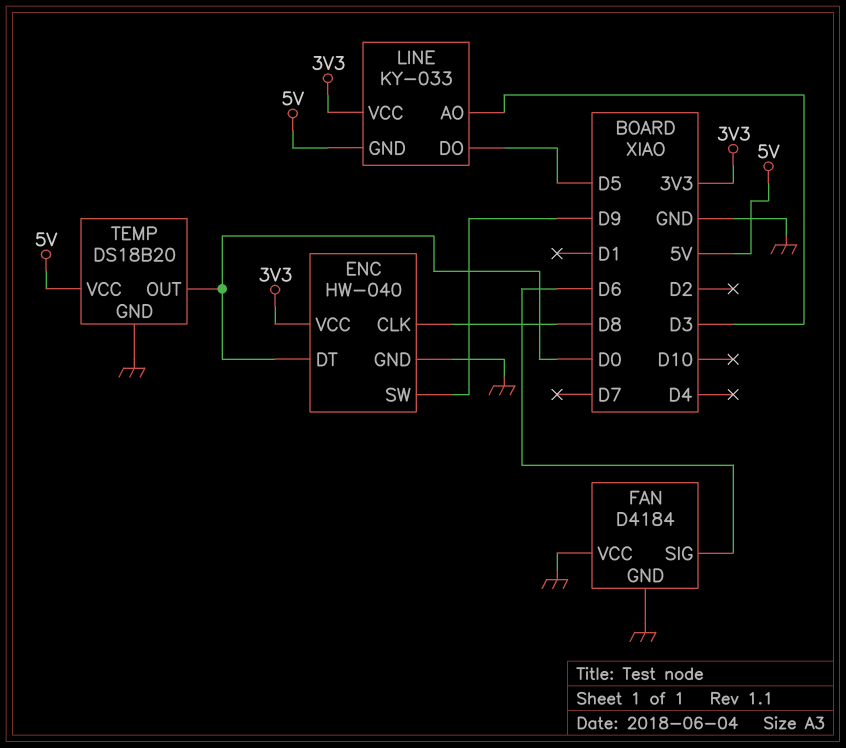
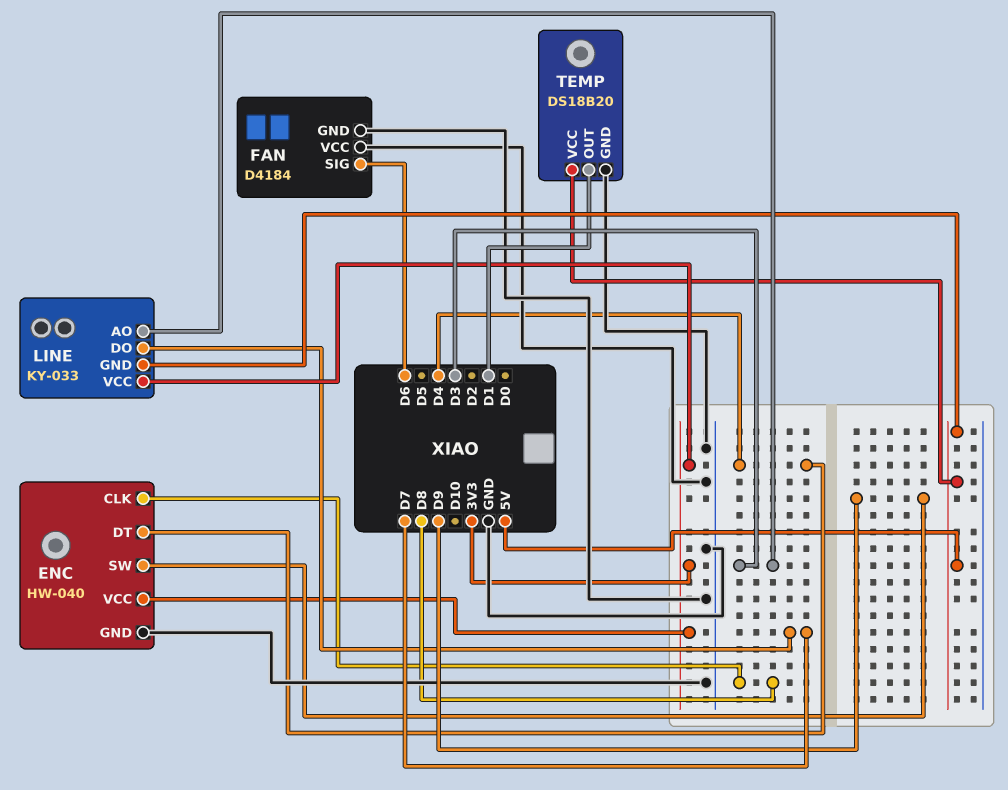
ENC pin DT: D0 -> D4
LINE pin DO: D5 -> D7
TEMP pin OUT: D0 -> D1

